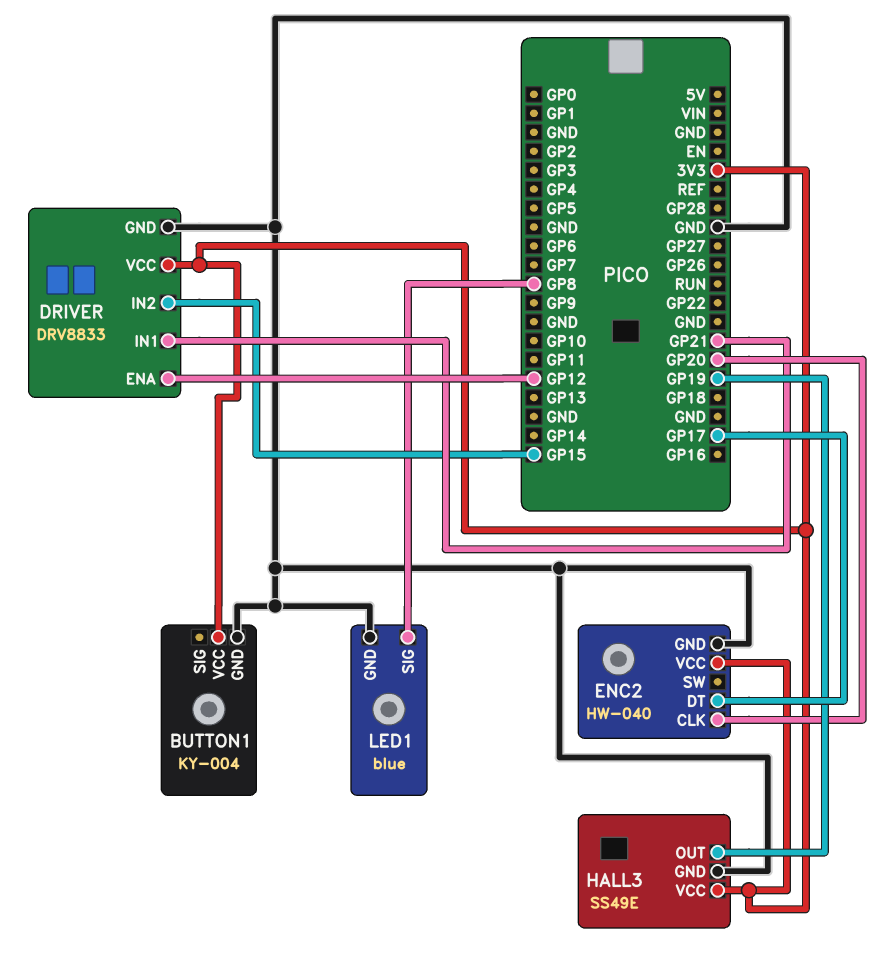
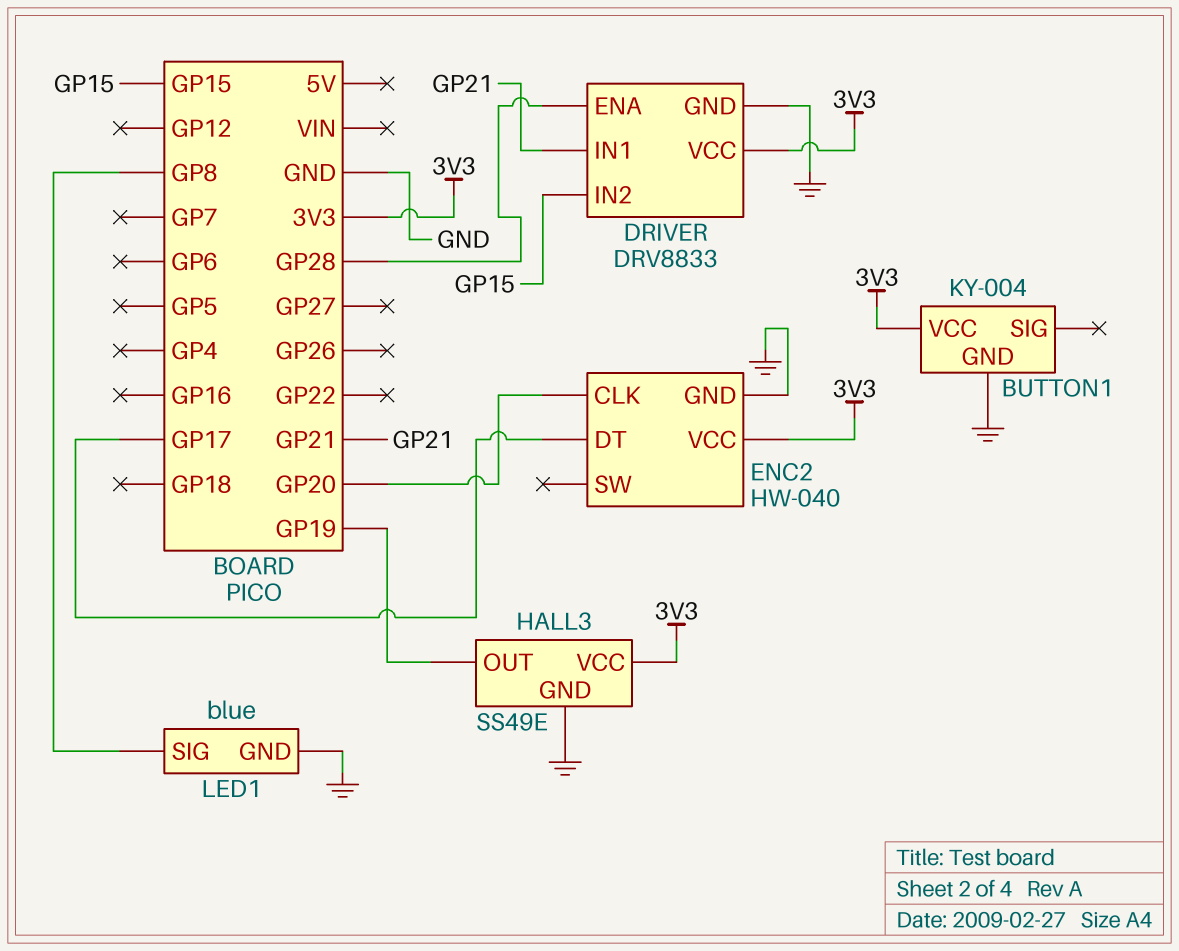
DRIVER pin ENA: GP12 -> GP28

